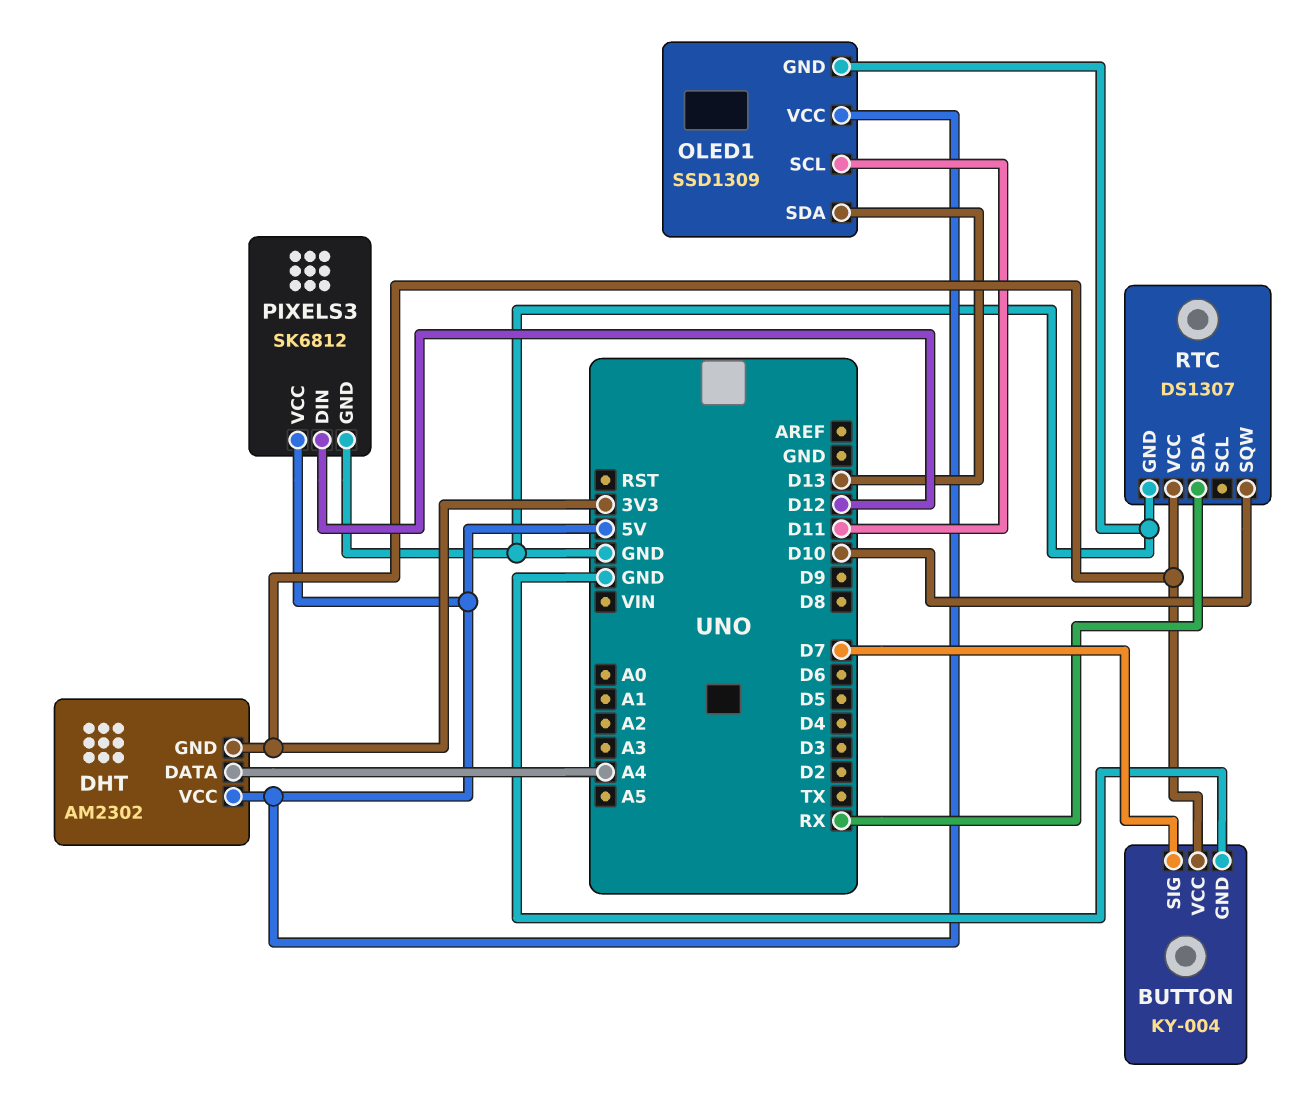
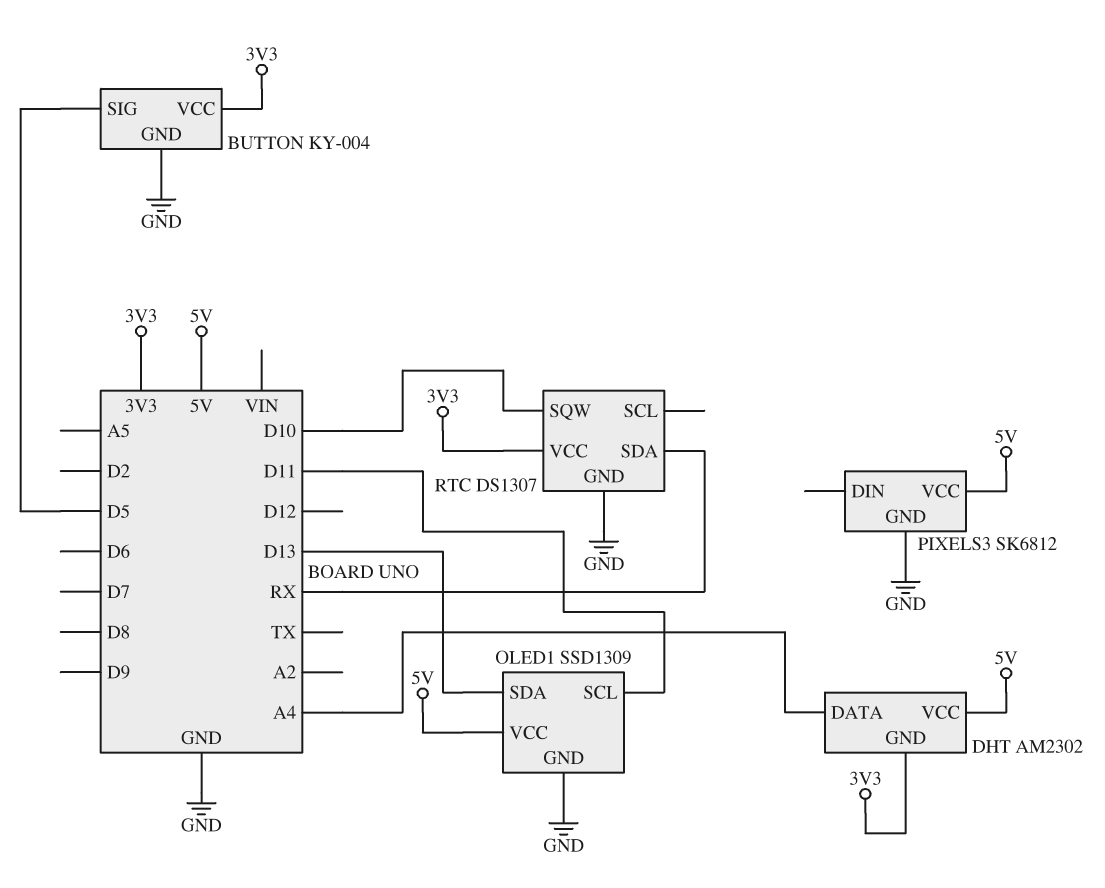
BUTTON pin SIG: D7 -> D5
PIXELS3 pin DIN: D12 -> none

